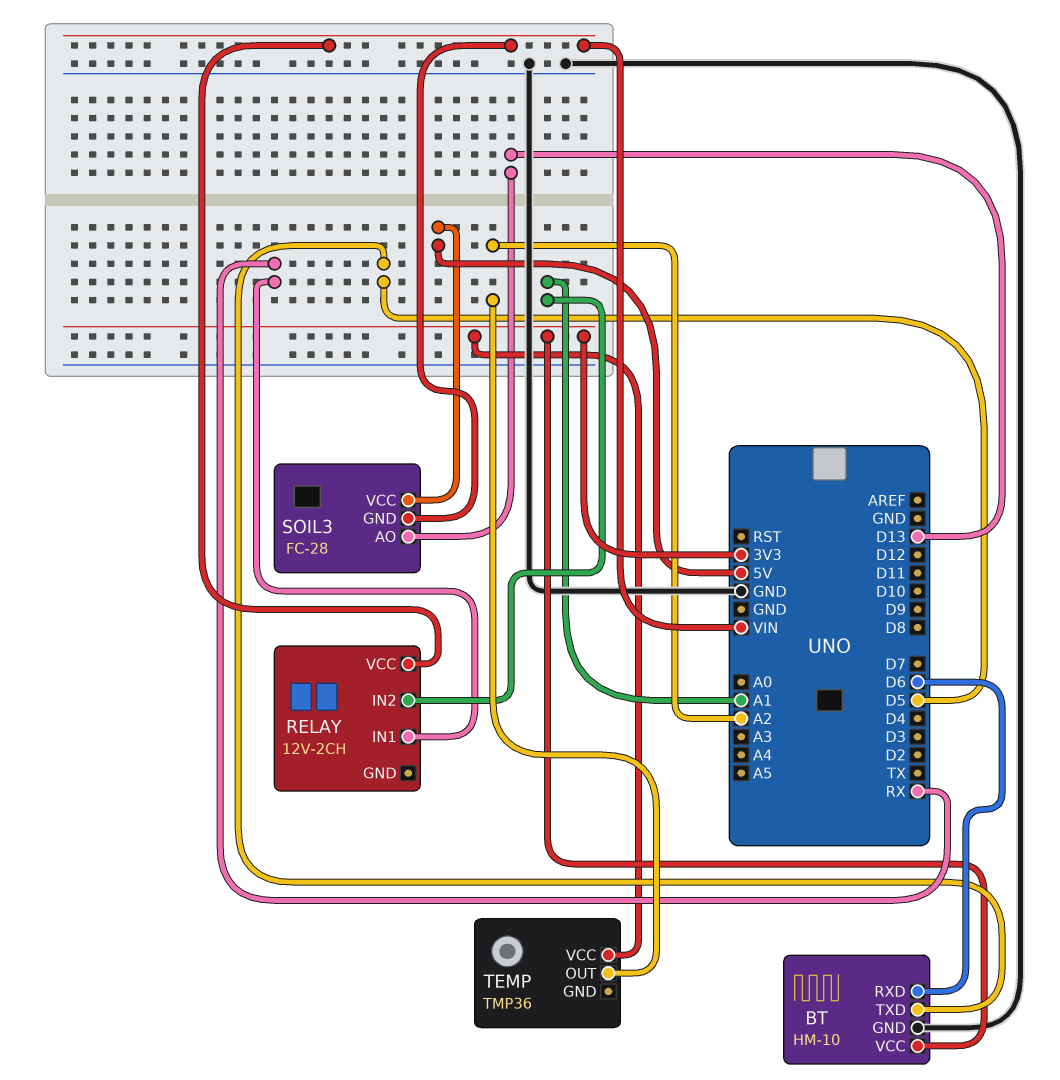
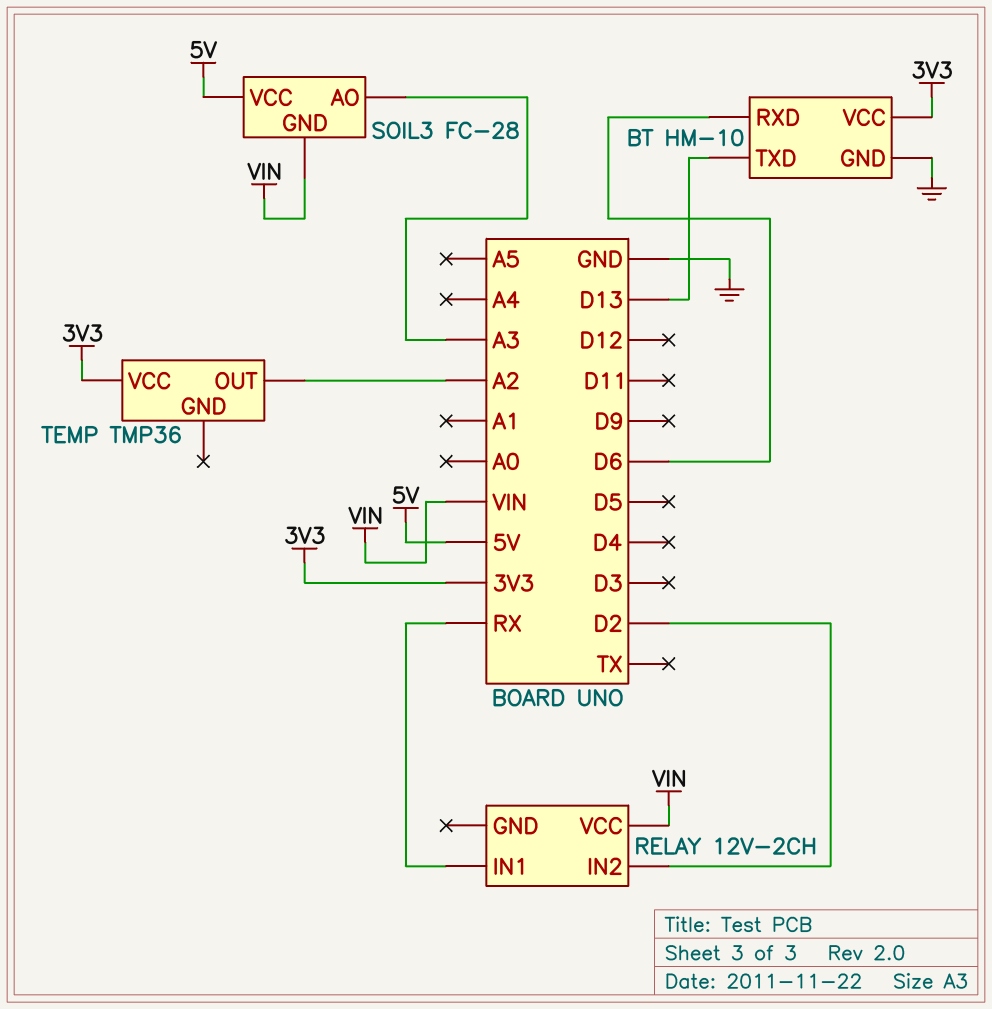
BT pin TXD: D5 -> D13
RELAY pin IN2: A1 -> D2
SOIL3 pin AO: D13 -> A3

